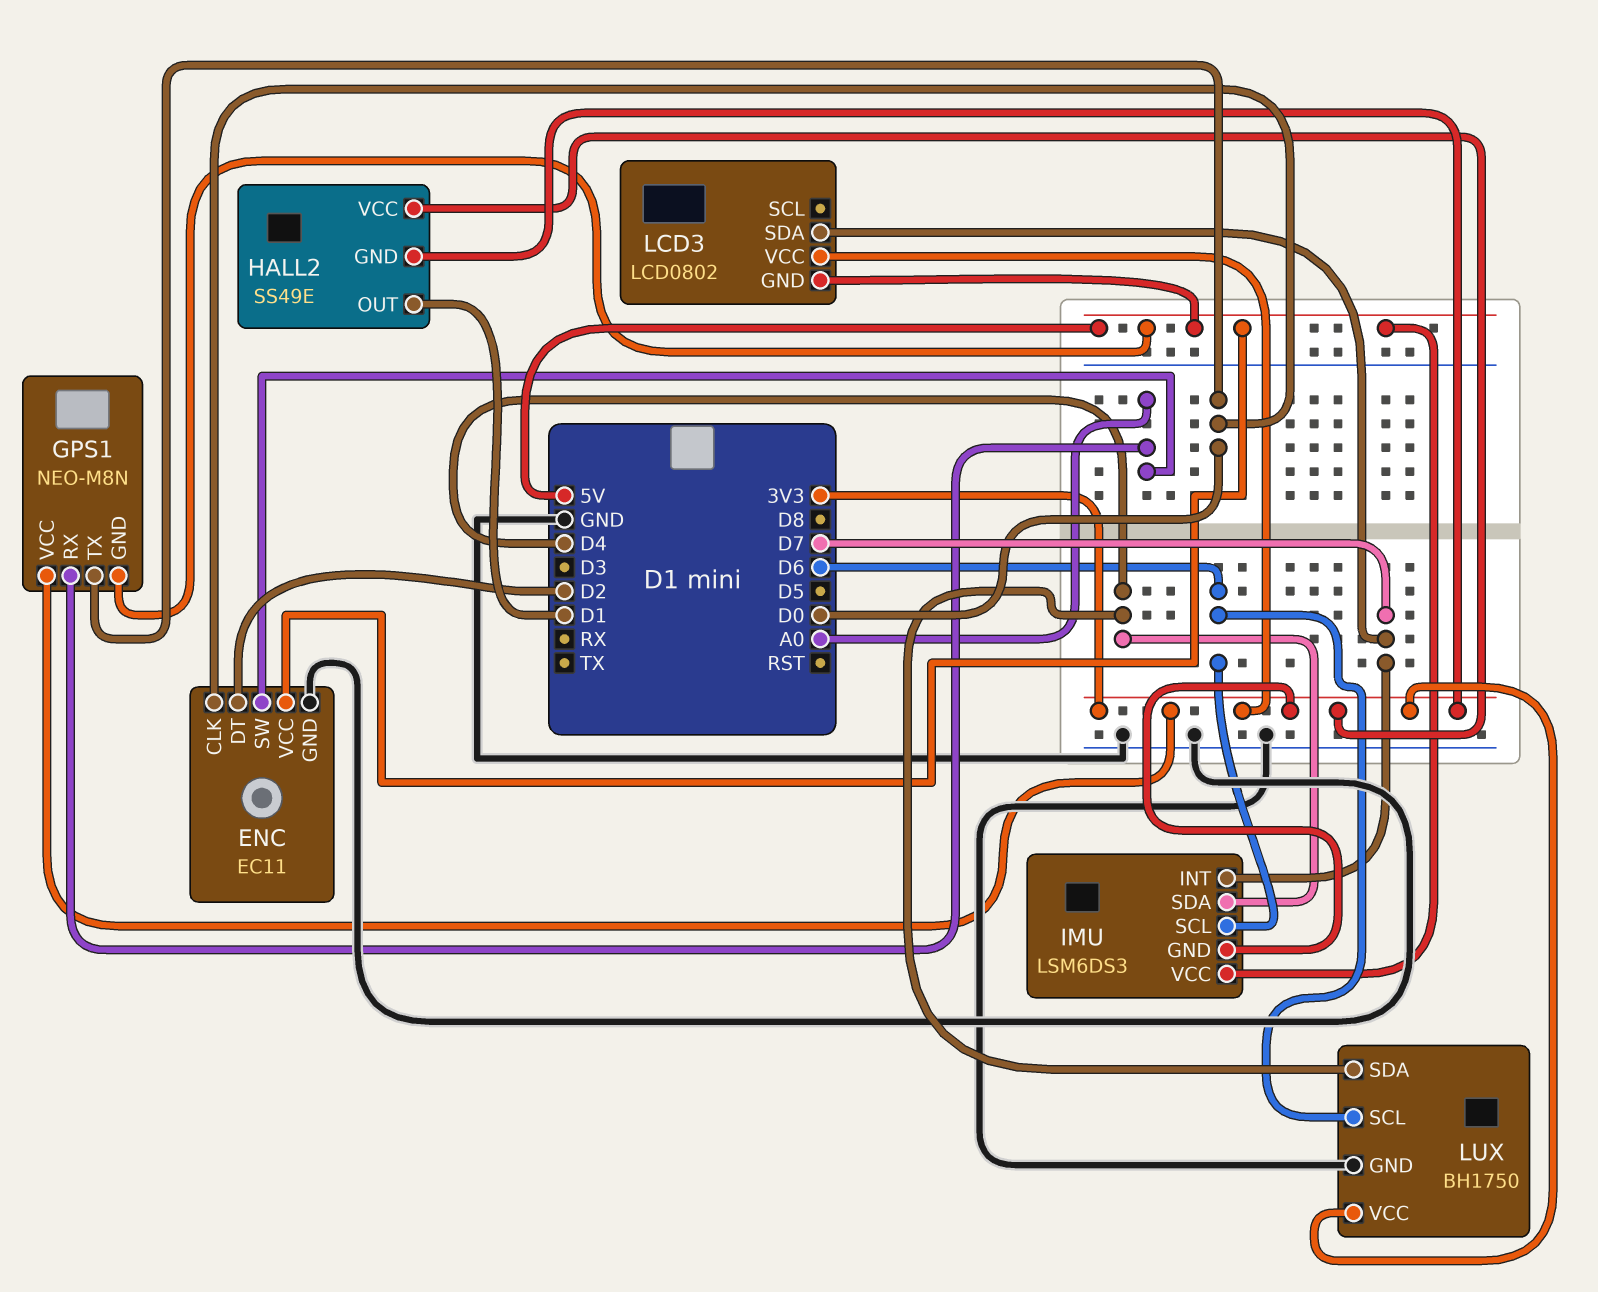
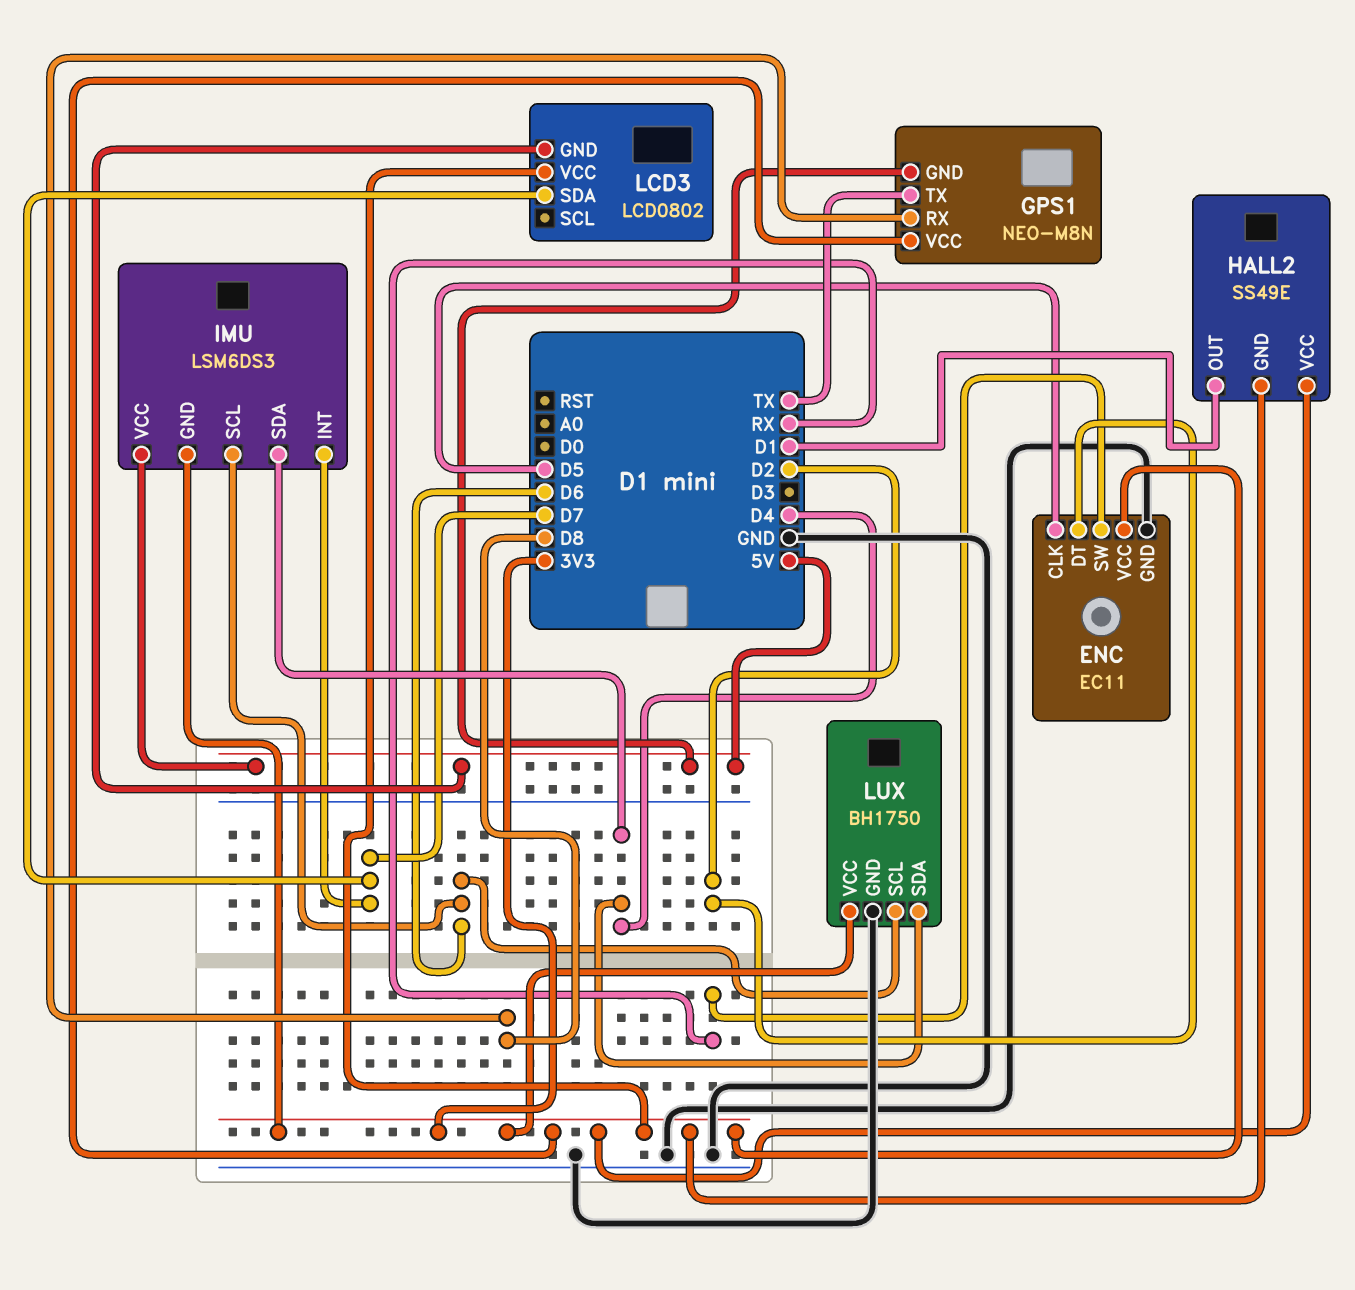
ENC pin CLK: D0 -> D5
ENC pin SW: A0 -> RX
ENC pin VCC: 5V -> 3V3
GPS1 pin RX: A0 -> D8
GPS1 pin TX: D0 -> TX

